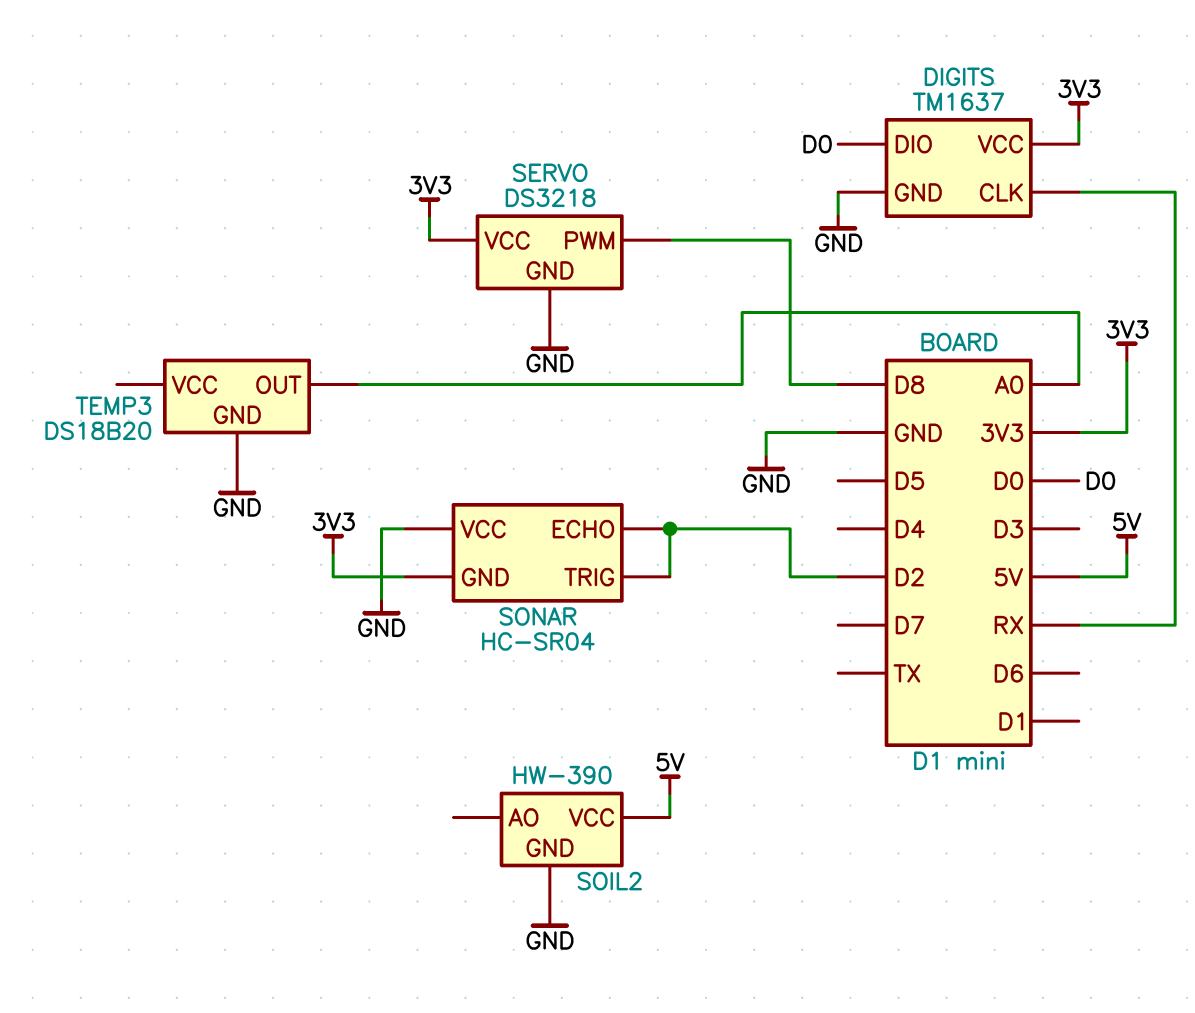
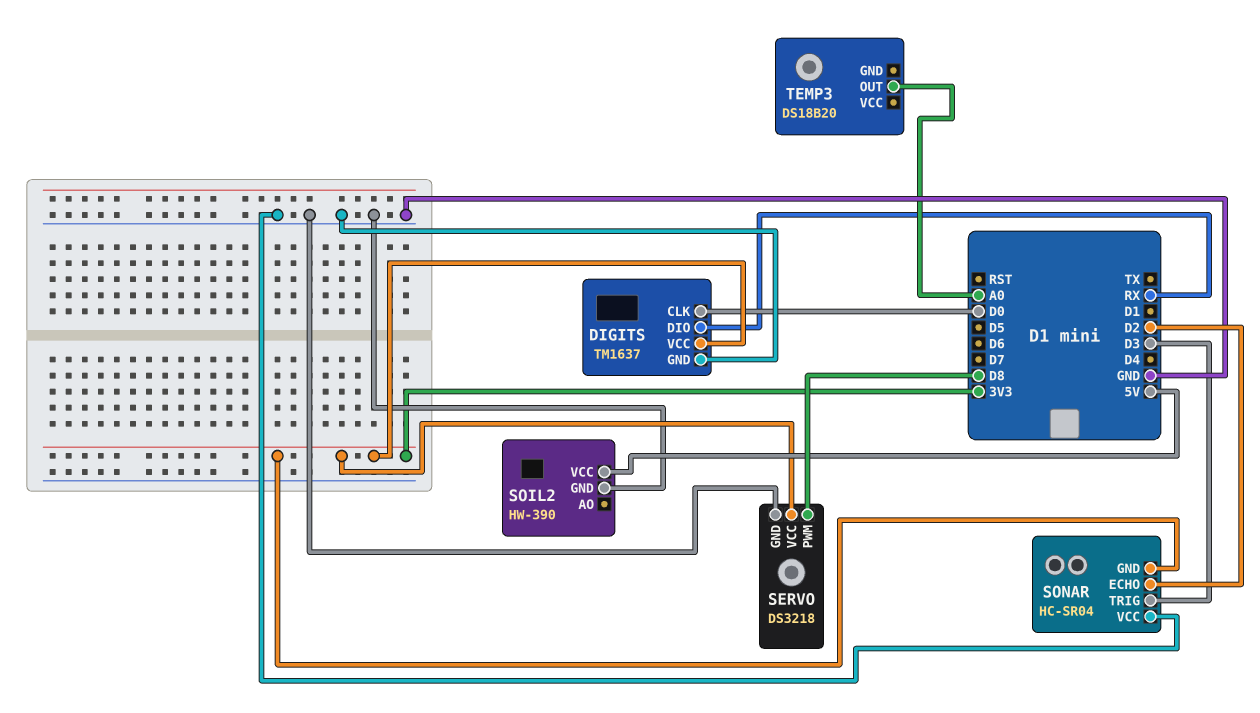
DIGITS pin CLK: RX -> D0
DIGITS pin DIO: D0 -> RX
SONAR pin TRIG: D2 -> D3
TEMP3 pin GND: GND -> none

